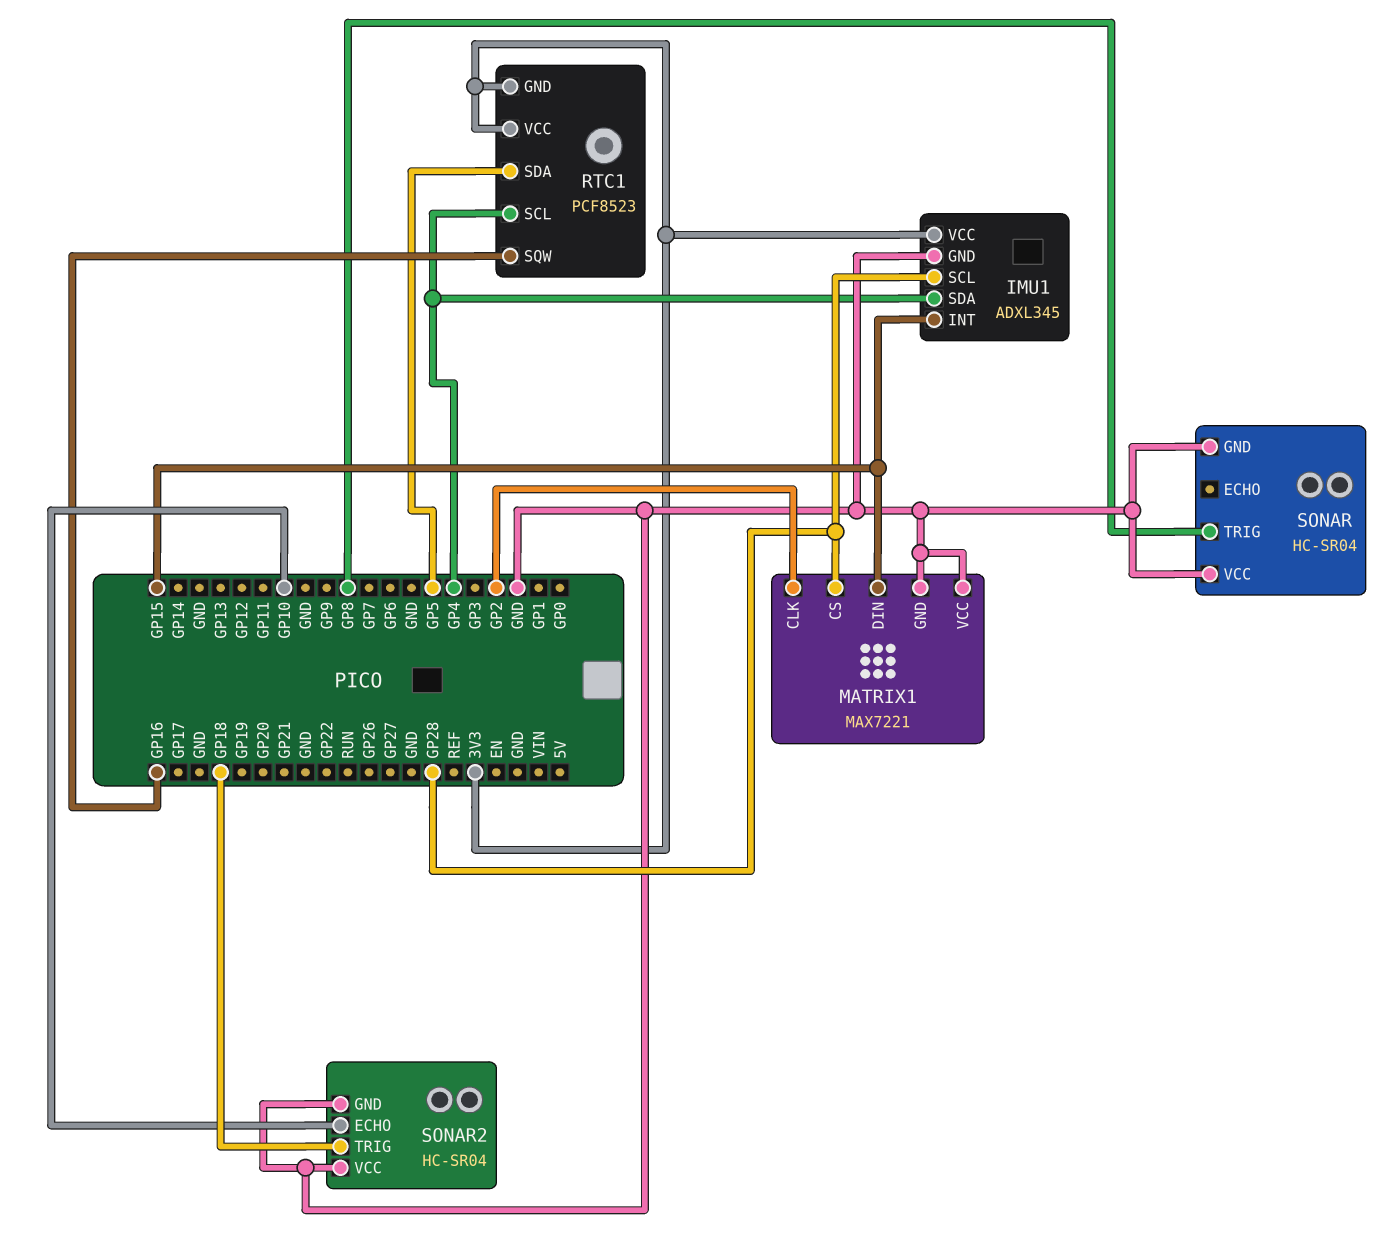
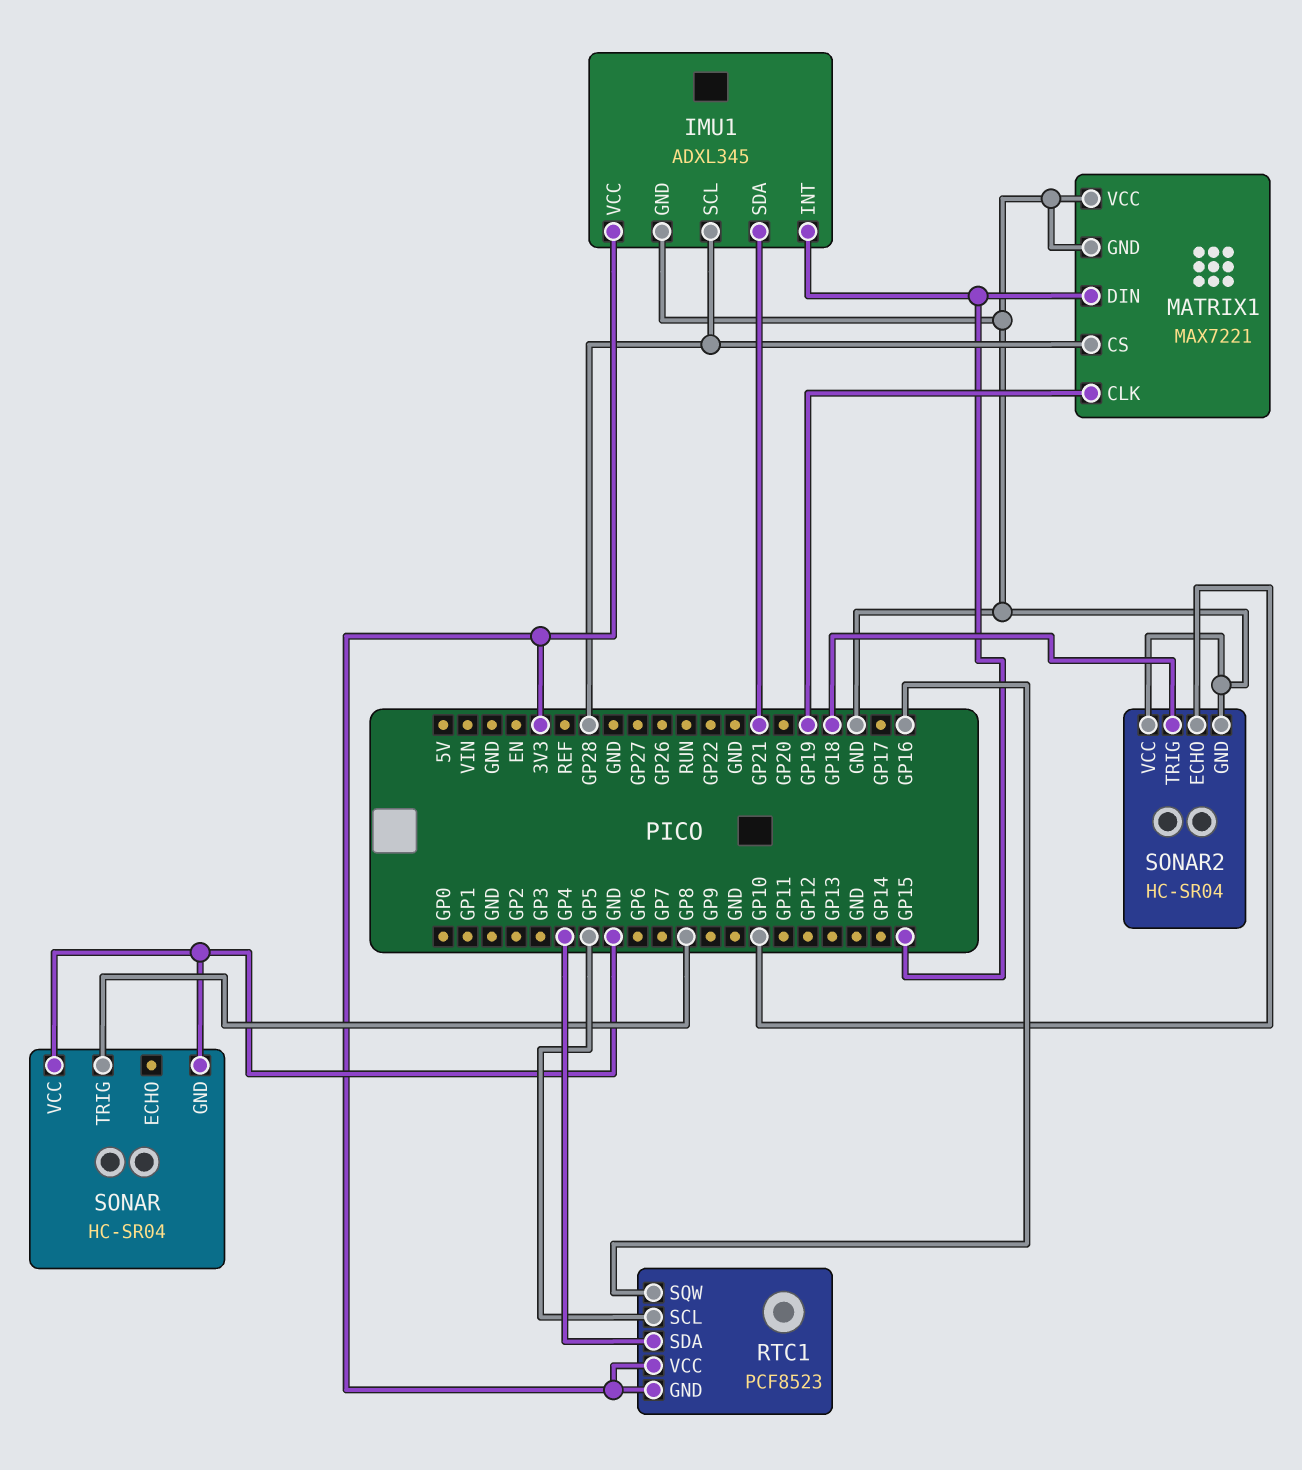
IMU1 pin SDA: GP4 -> GP21
MATRIX1 pin CLK: GP2 -> GP19
RTC1 pin SCL: GP4 -> GP5
RTC1 pin SDA: GP5 -> GP4

